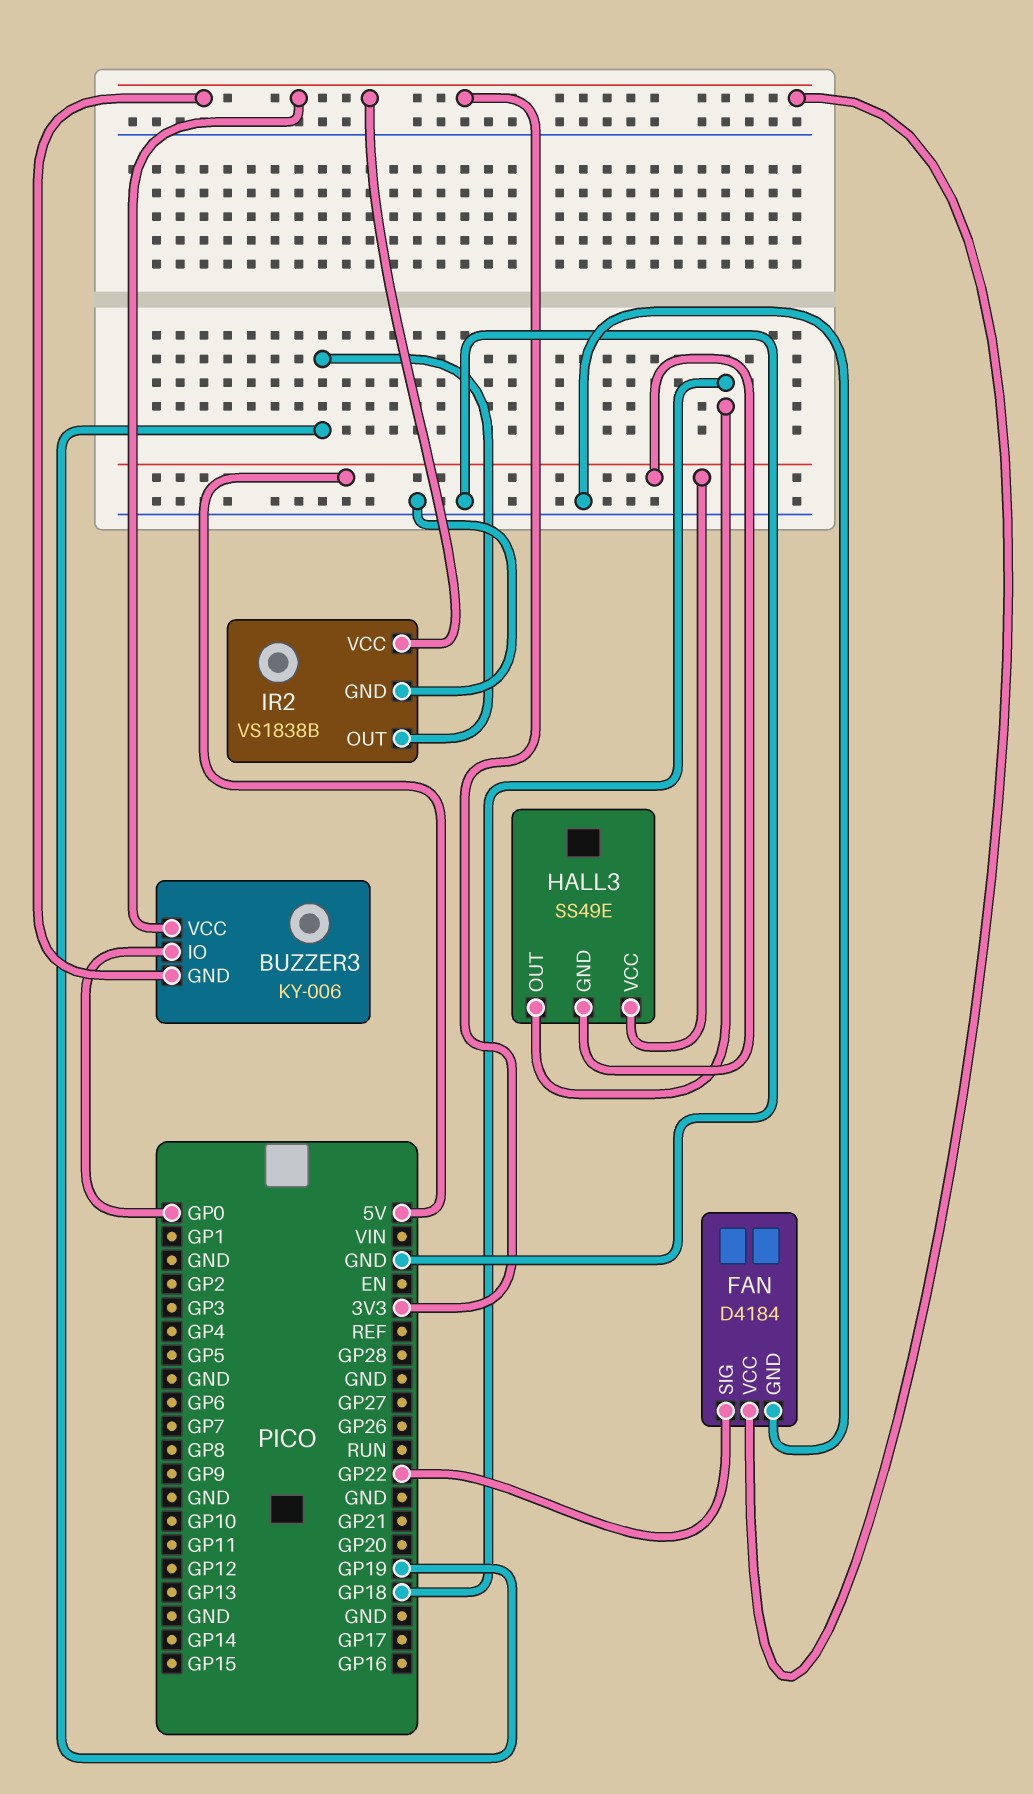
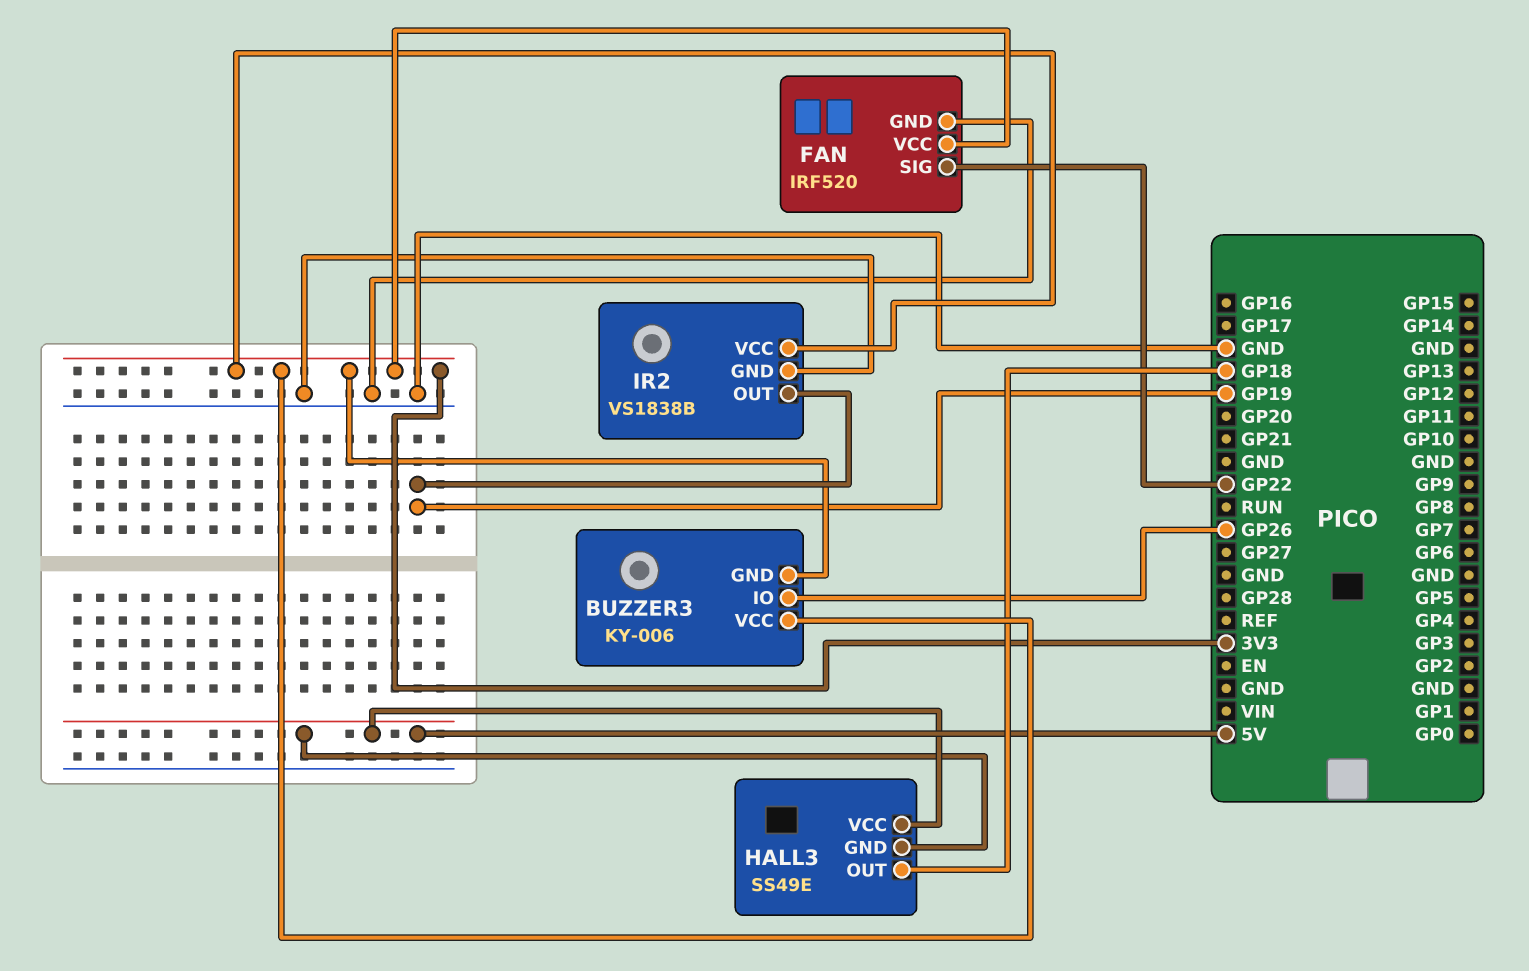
BUZZER3 pin IO: GP0 -> GP26
FAN: D4184 -> IRF520

